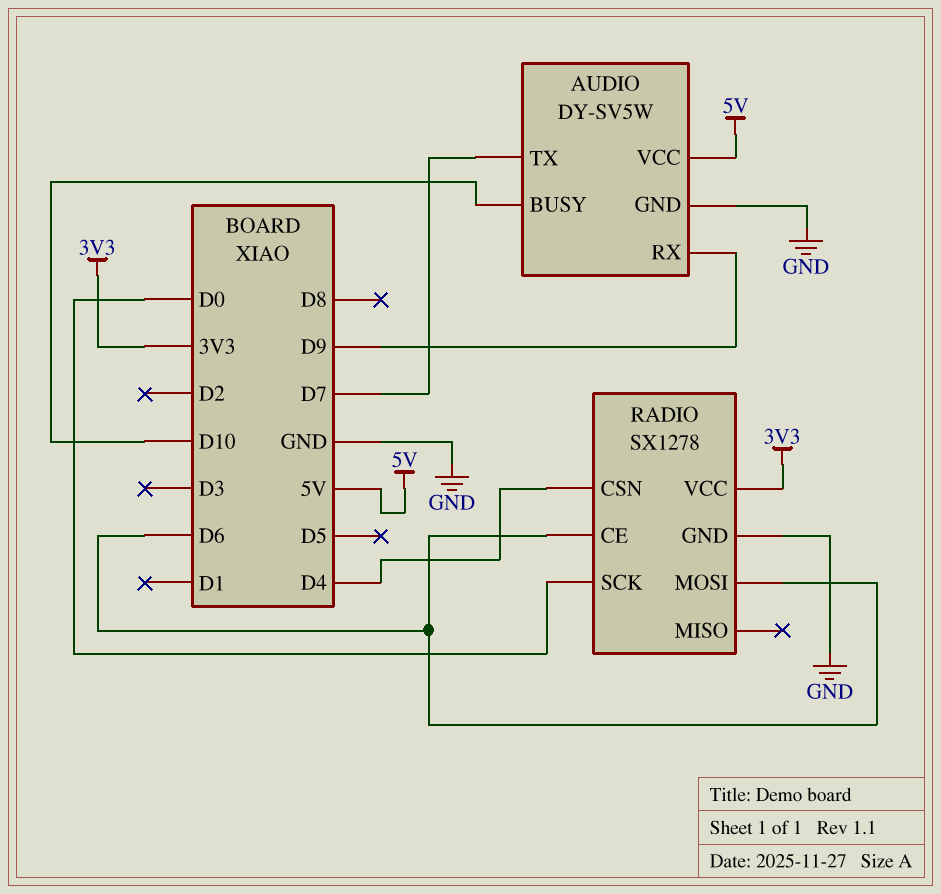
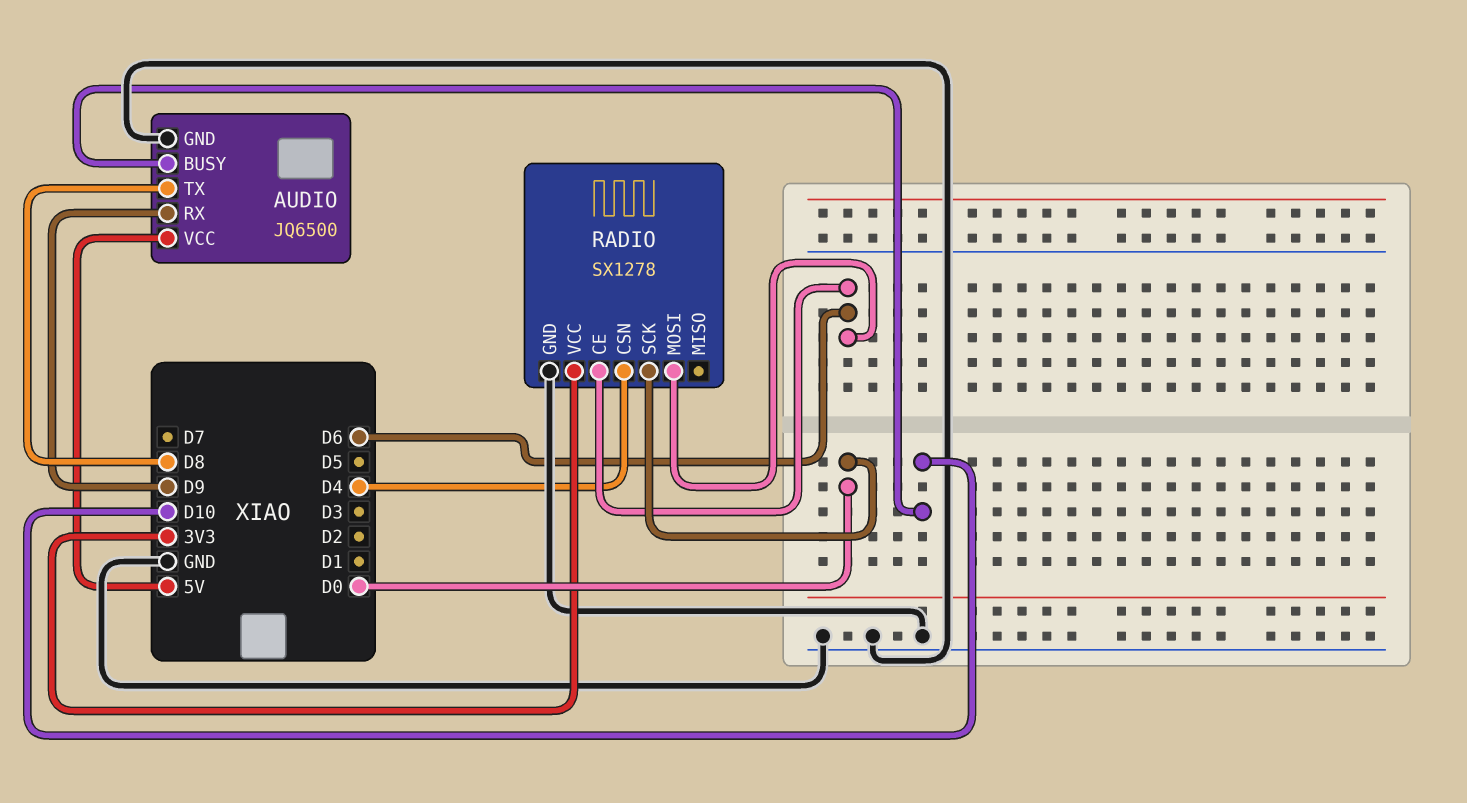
AUDIO: DY-SV5W -> JQ6500
AUDIO pin TX: D7 -> D8

